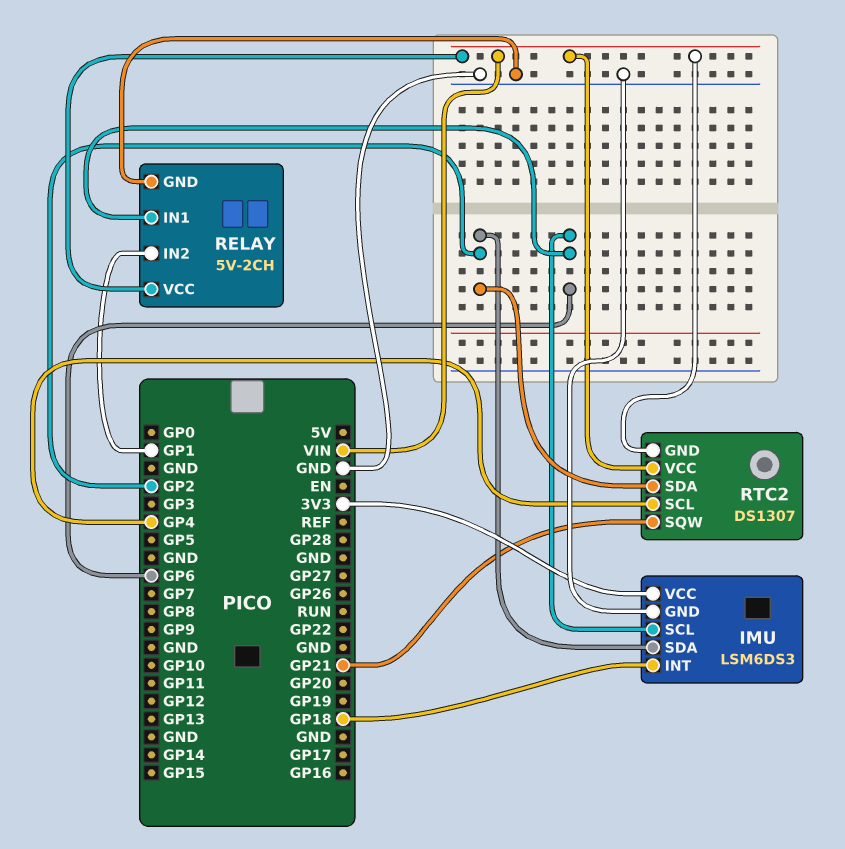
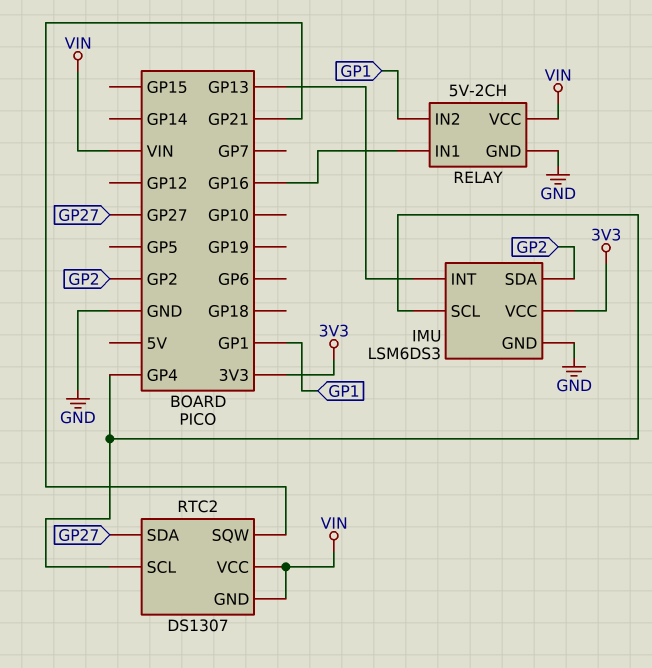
IMU pin INT: GP18 -> GP13
IMU pin SCL: GP6 -> GP4
RELAY pin IN1: GP6 -> GP16
RTC2 pin SDA: GP2 -> GP27

